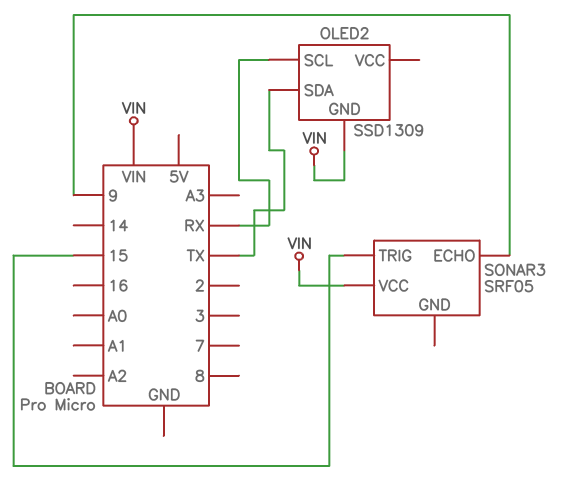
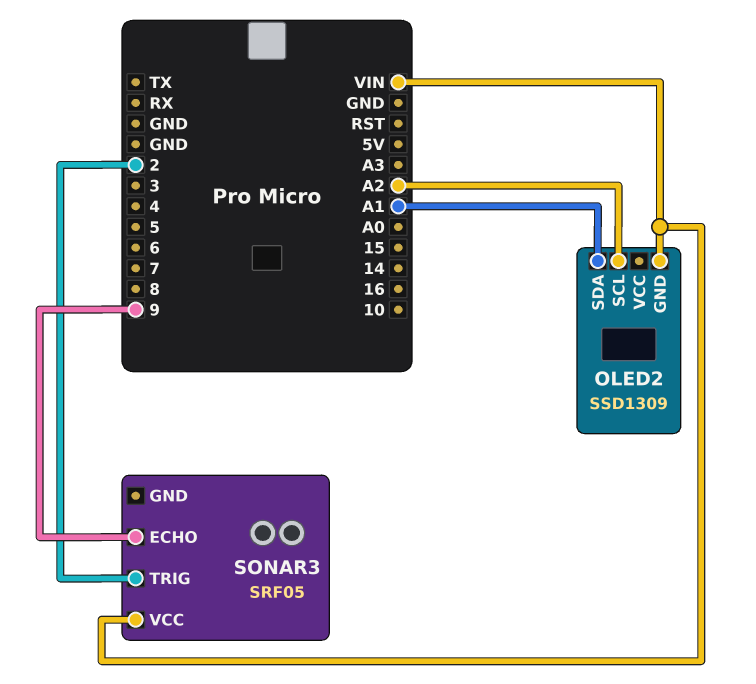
OLED2 pin SCL: RX -> A2
OLED2 pin SDA: TX -> A1
SONAR3 pin TRIG: 15 -> 2

